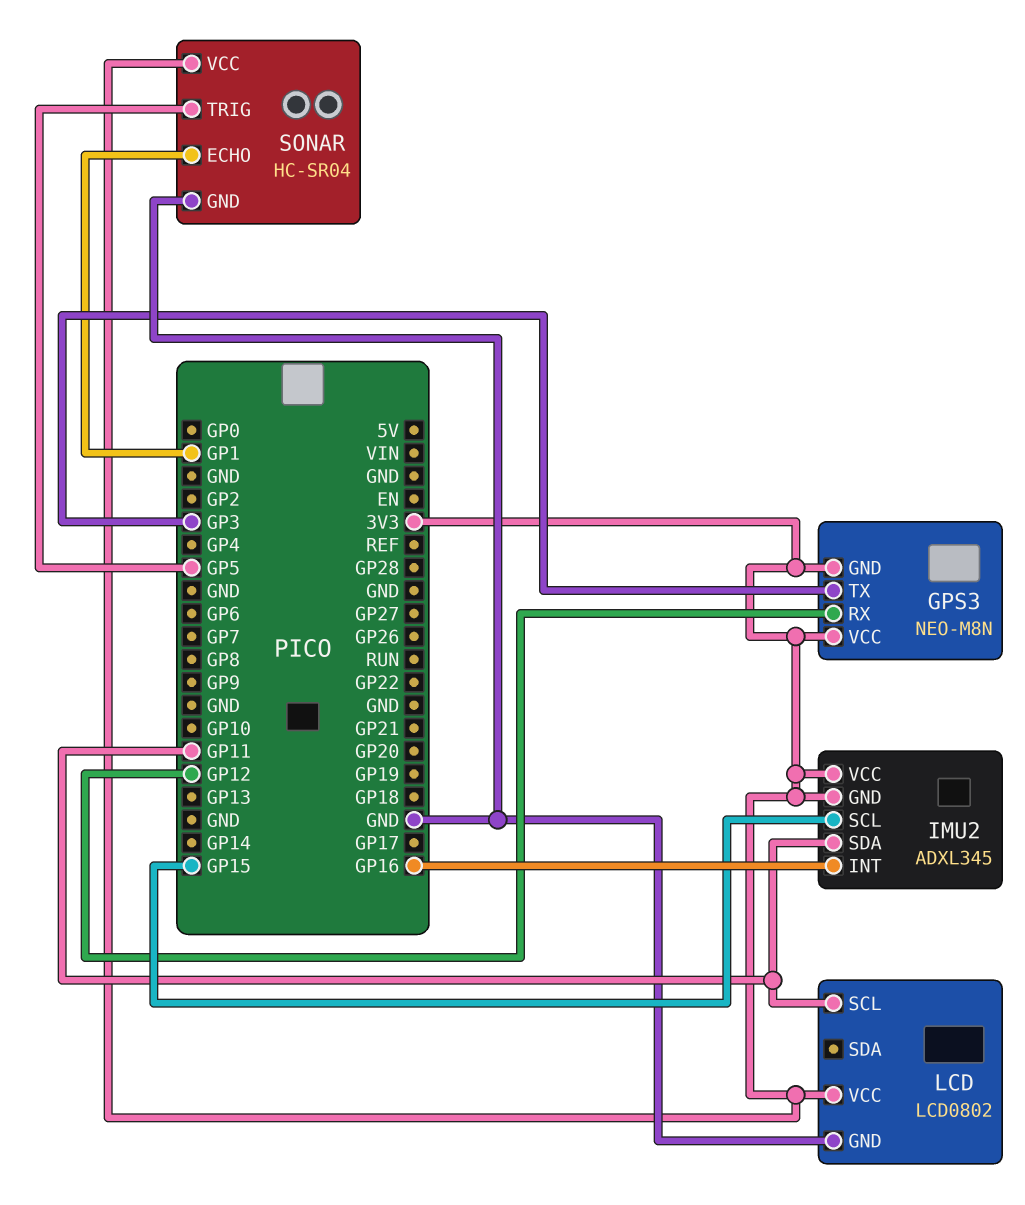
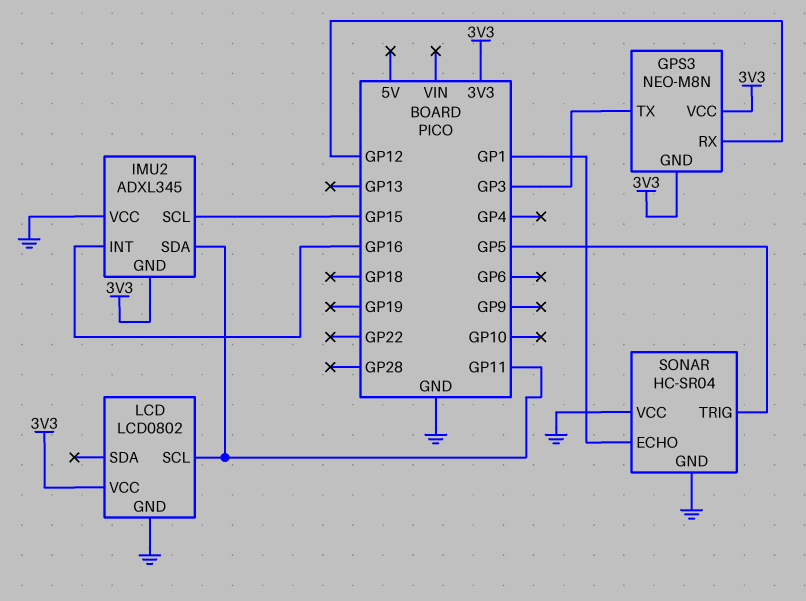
IMU2 pin VCC: 3V3 -> GND
SONAR pin VCC: 3V3 -> GND

